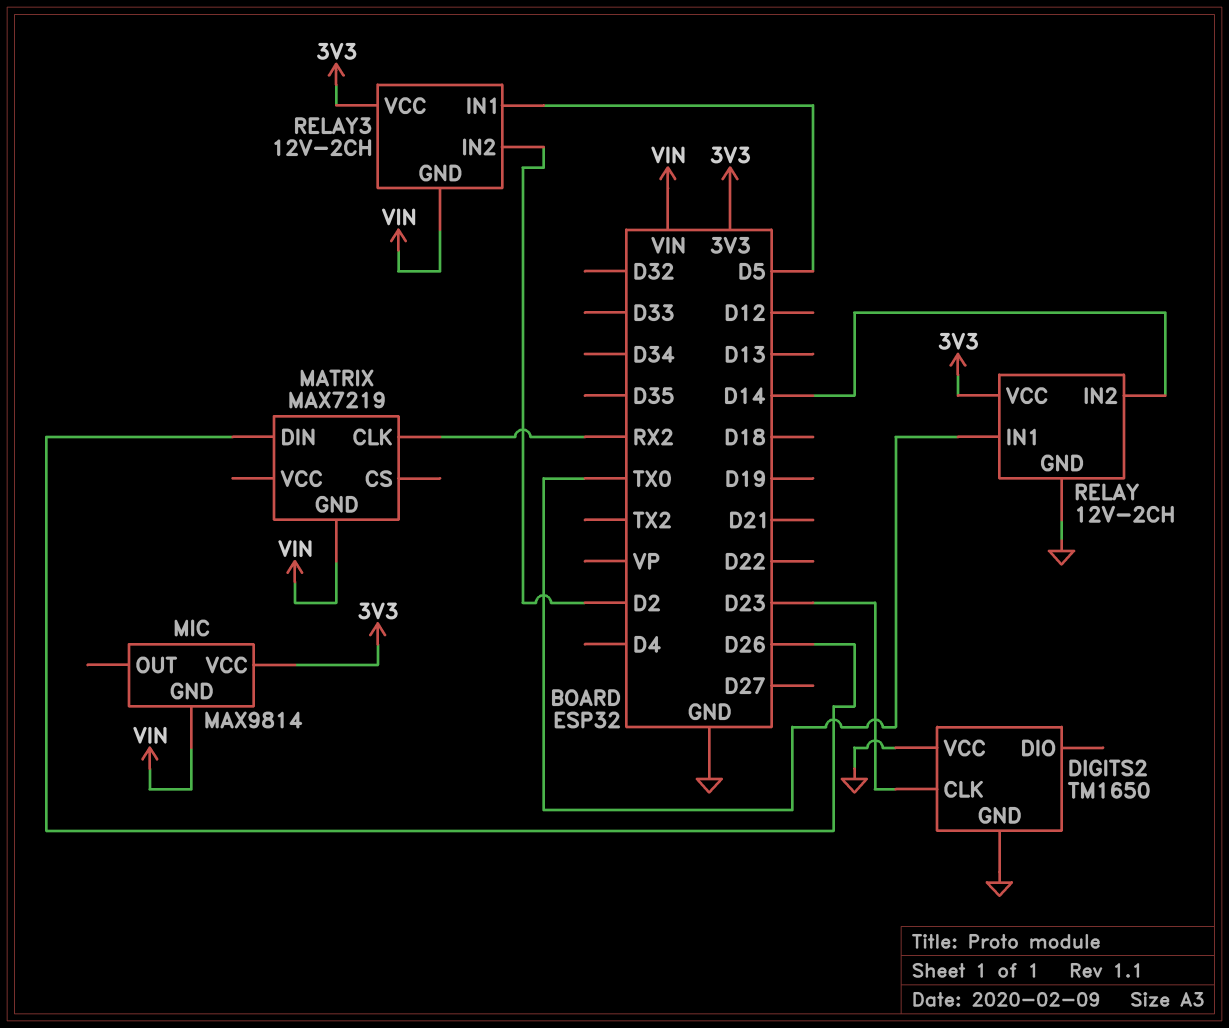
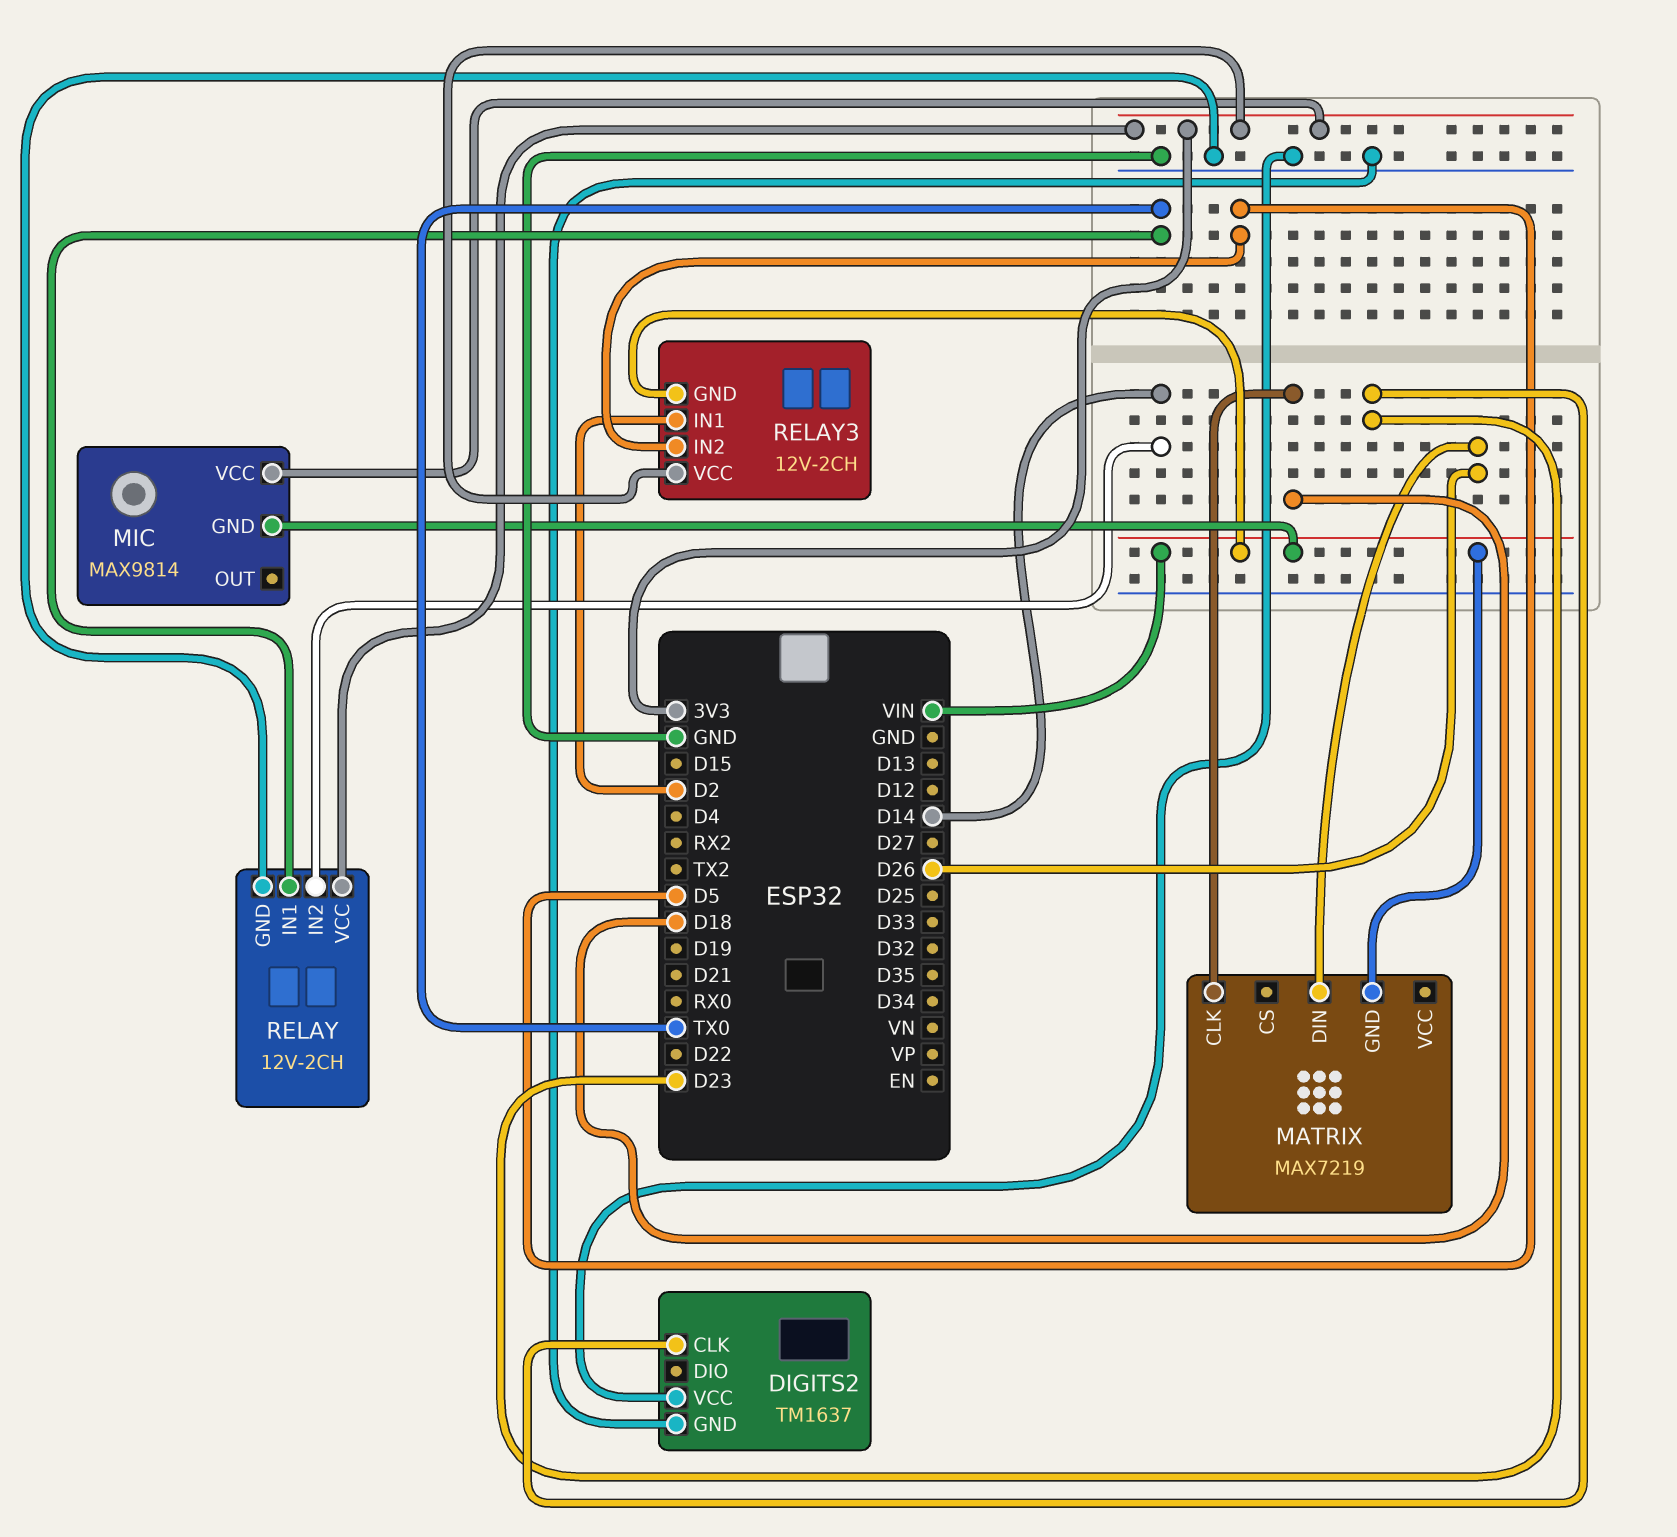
DIGITS2: TM1650 -> TM1637
MATRIX pin CLK: RX2 -> D18
RELAY3 pin IN1: D5 -> D2
RELAY3 pin IN2: D2 -> D5

